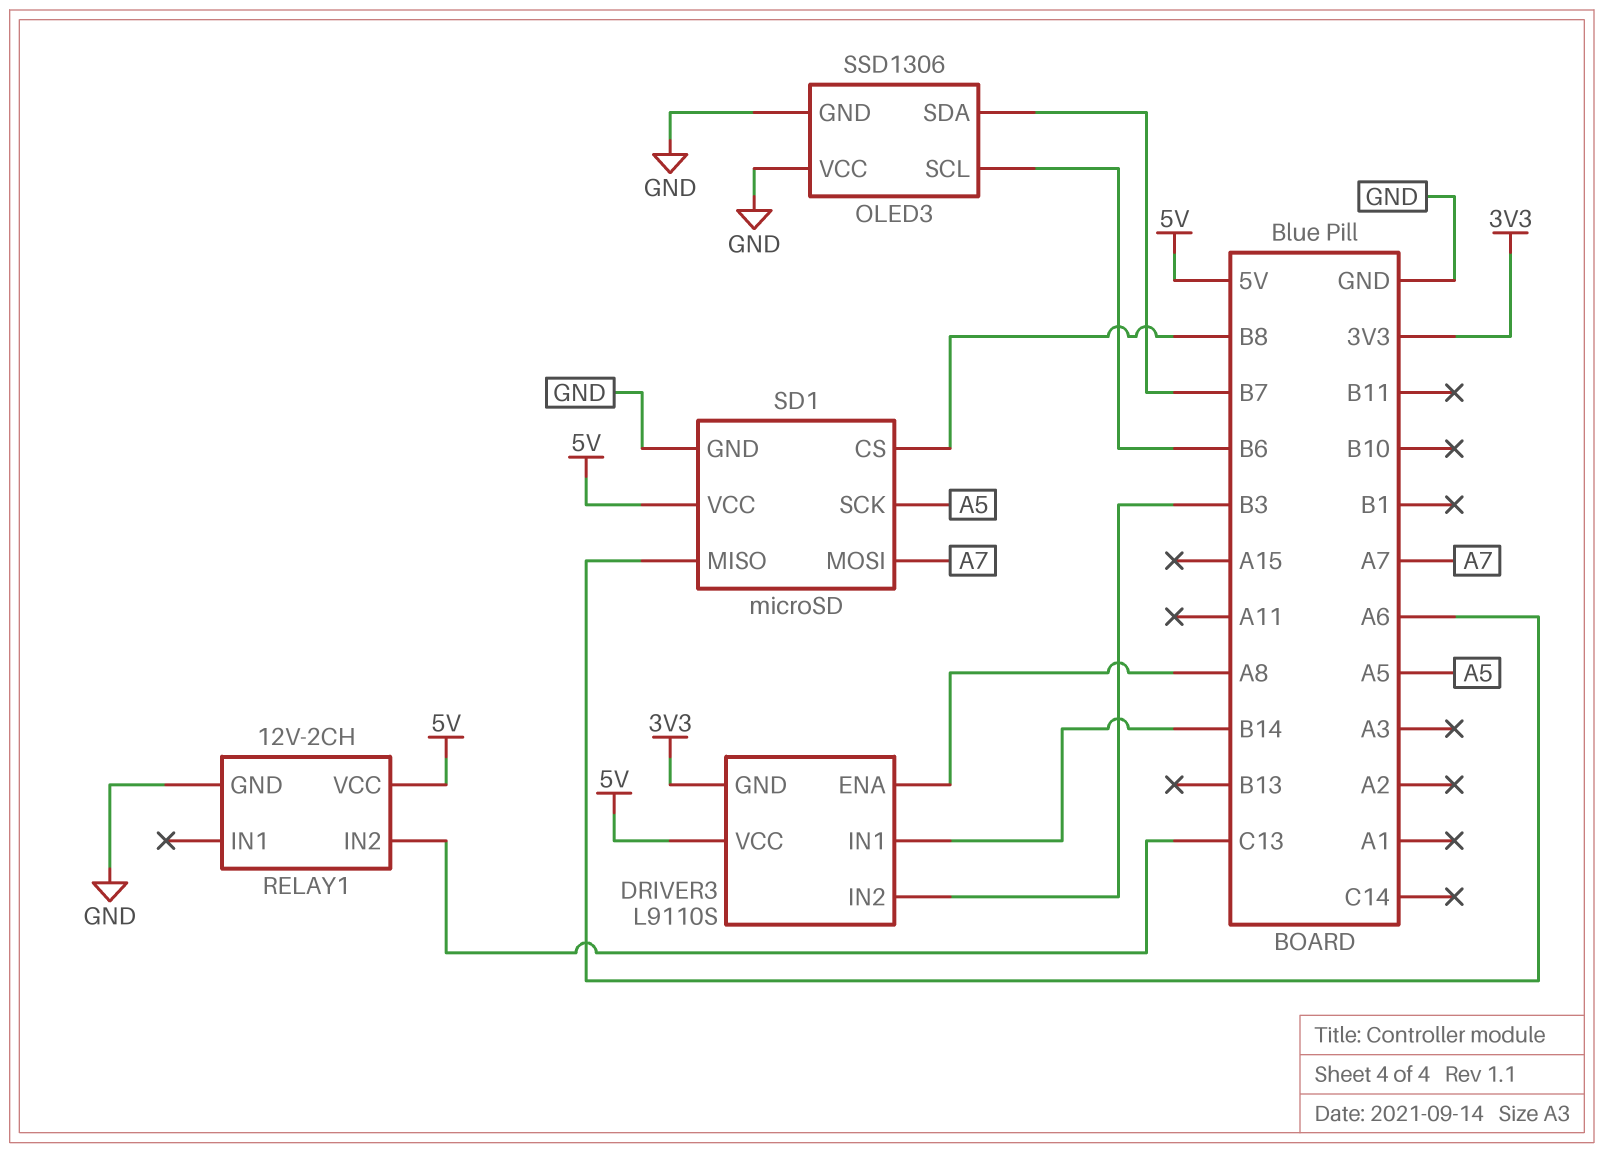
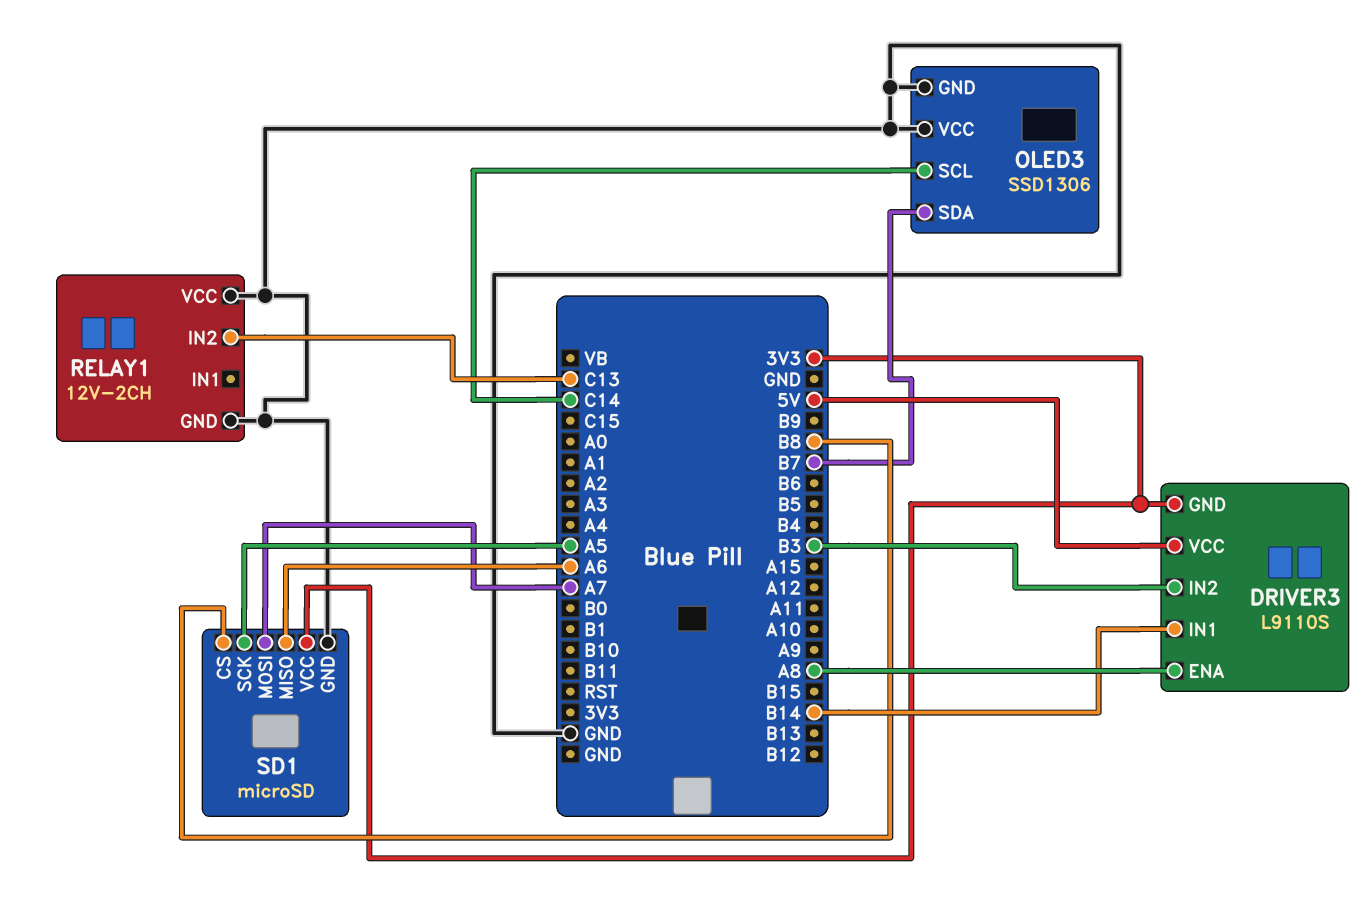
OLED3 pin SCL: B6 -> C14
RELAY1 pin VCC: 5V -> GND
SD1 pin VCC: 5V -> 3V3

